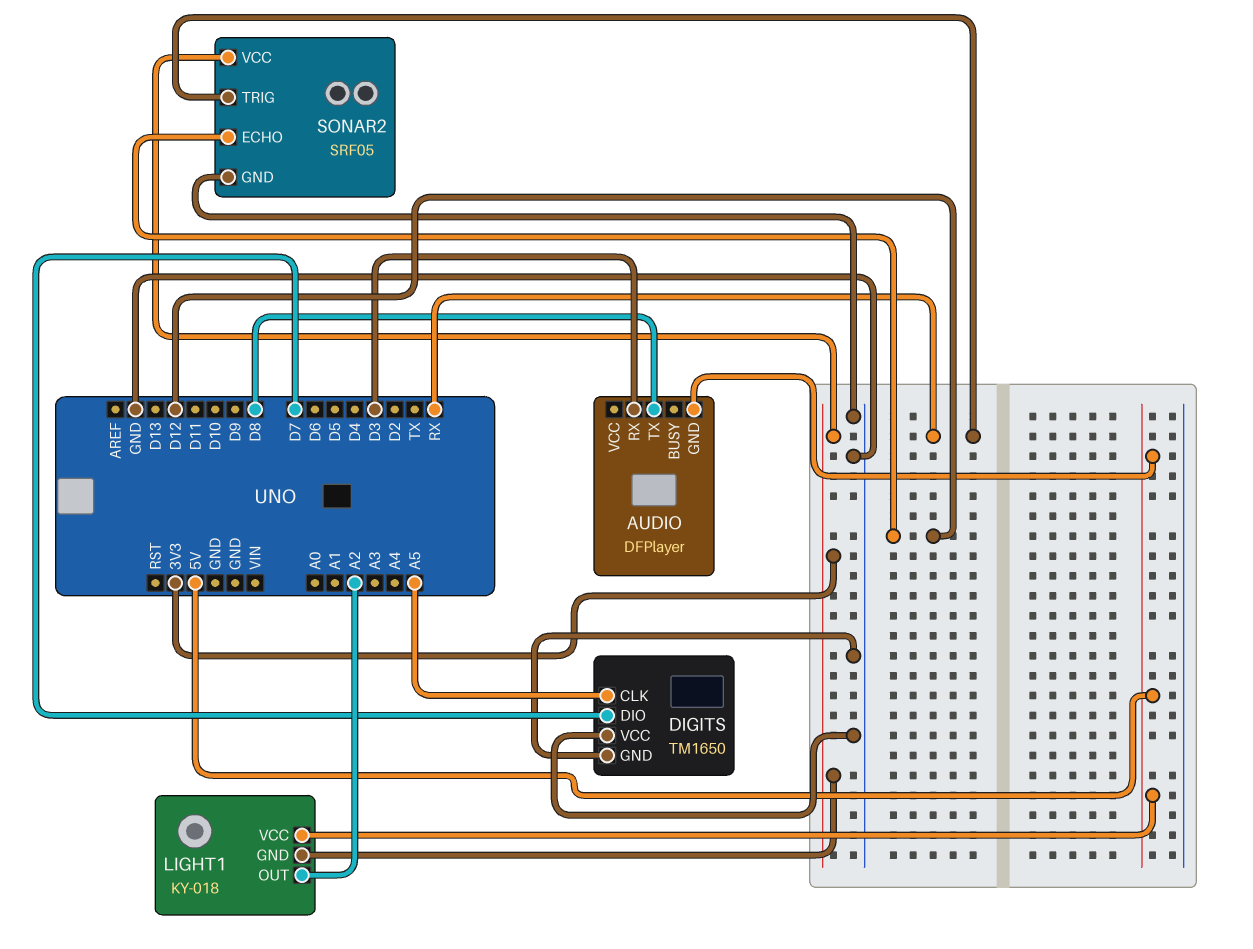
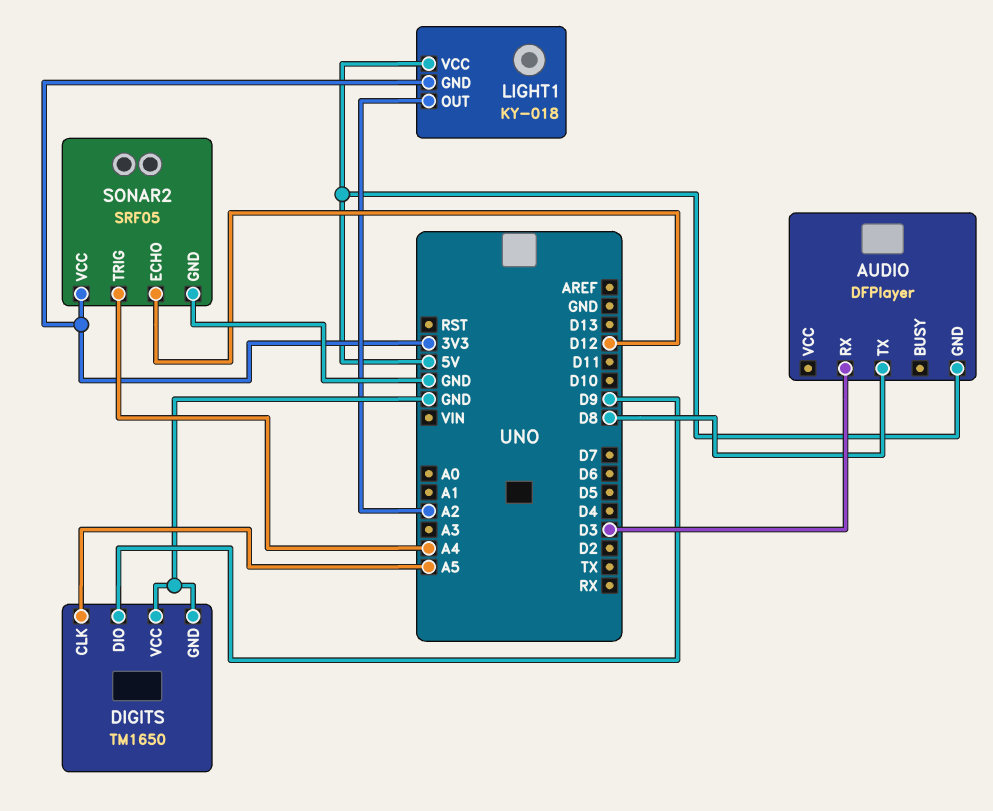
DIGITS pin DIO: D7 -> D9
SONAR2 pin TRIG: RX -> A4

